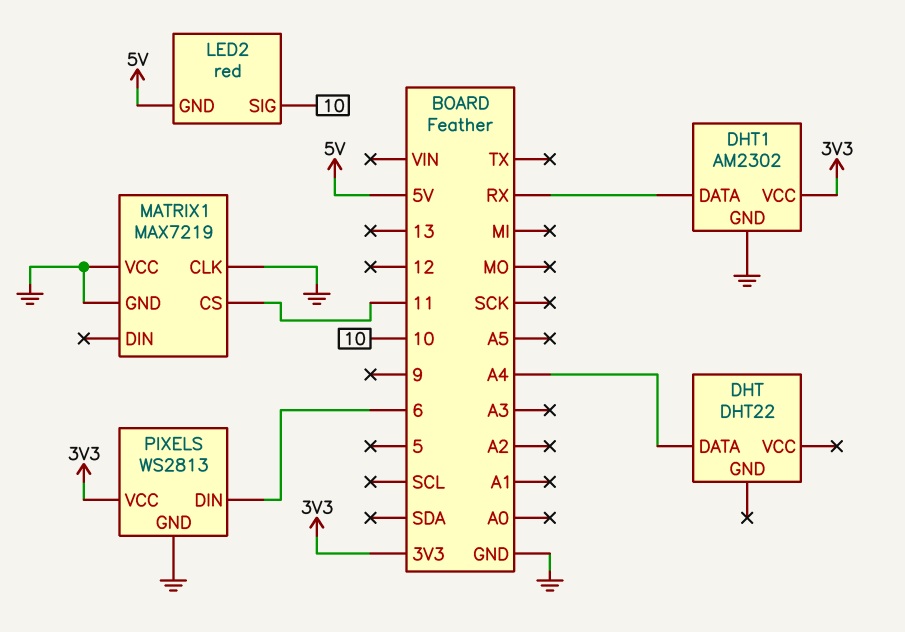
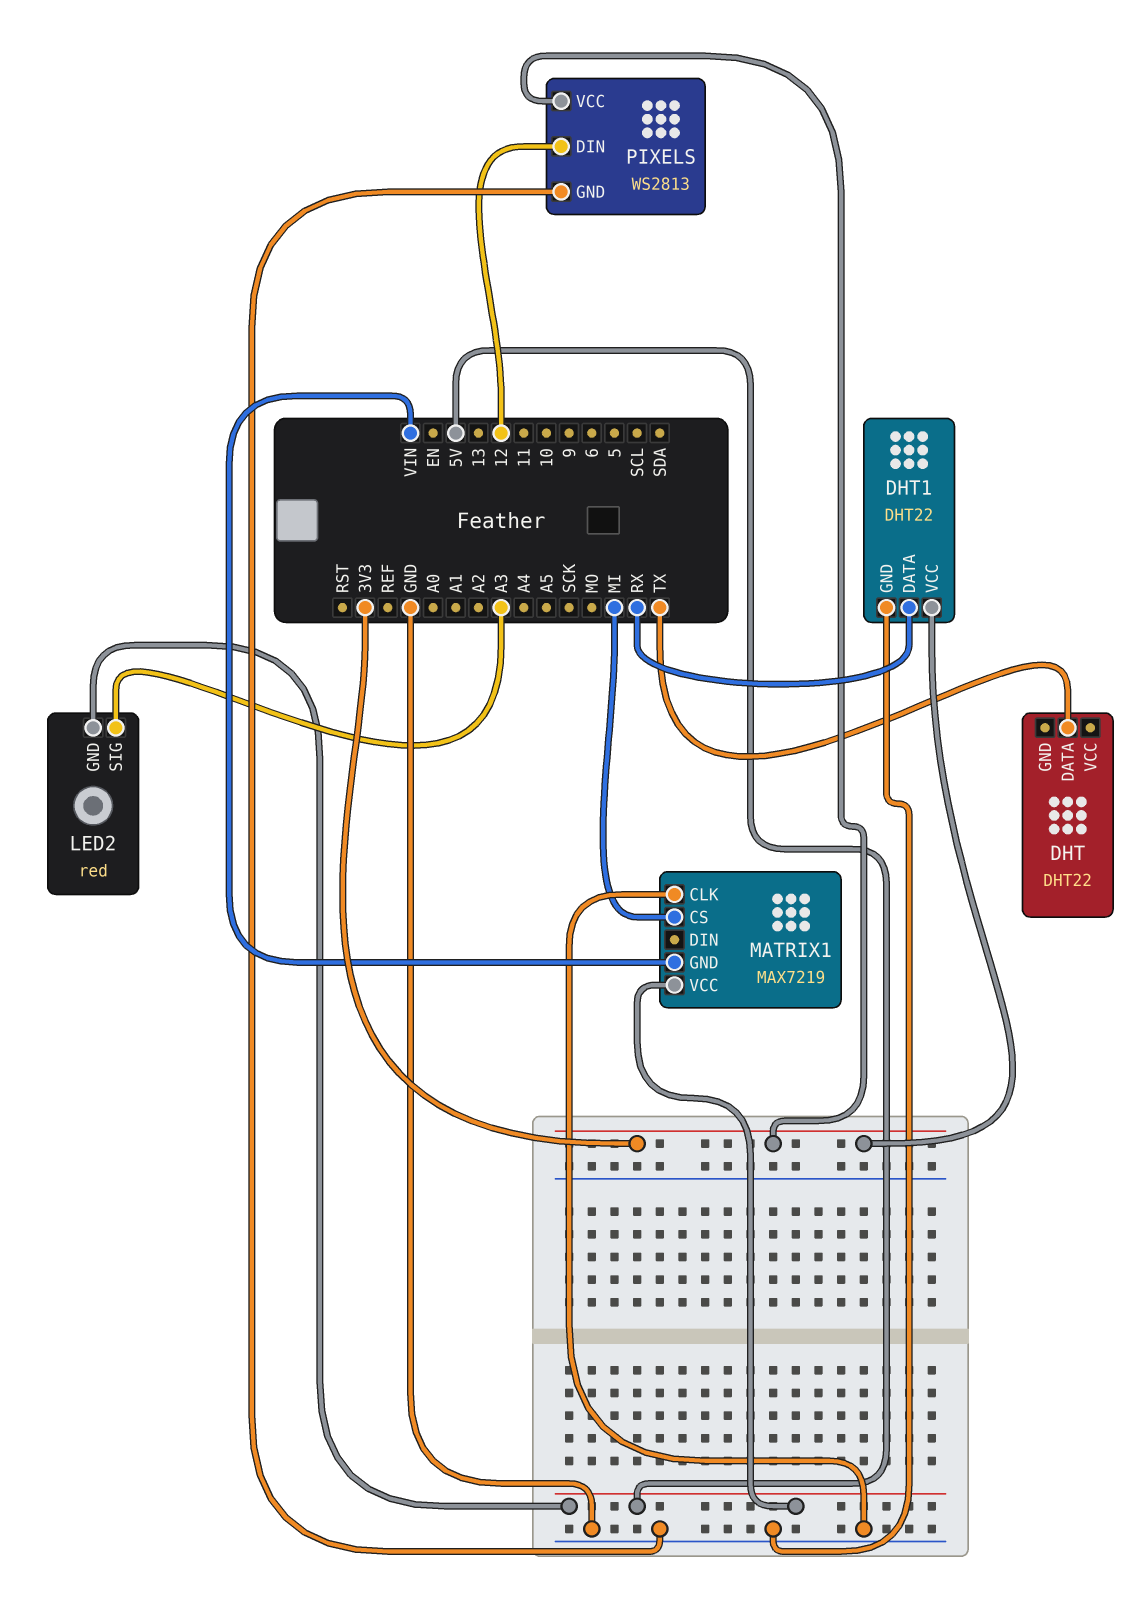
DHT pin DATA: A4 -> TX
DHT1: AM2302 -> DHT22
LED2 pin SIG: 10 -> A3
MATRIX1 pin CS: 11 -> MI
MATRIX1 pin GND: GND -> VIN
MATRIX1 pin VCC: GND -> 5V
PIXELS pin DIN: 6 -> 12

